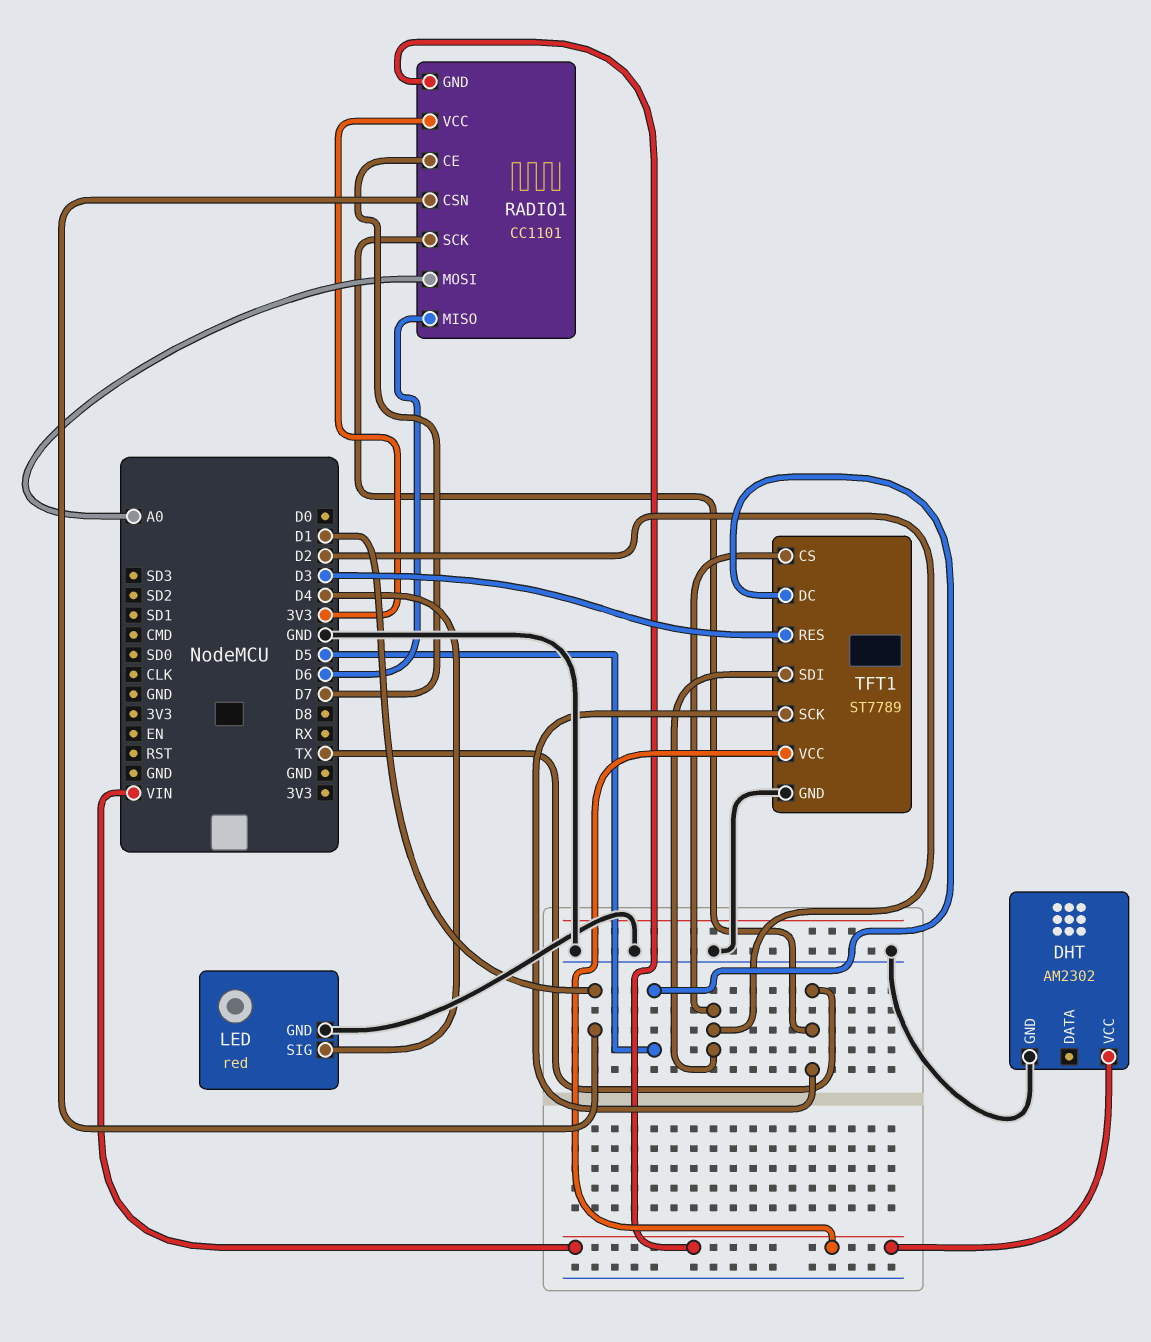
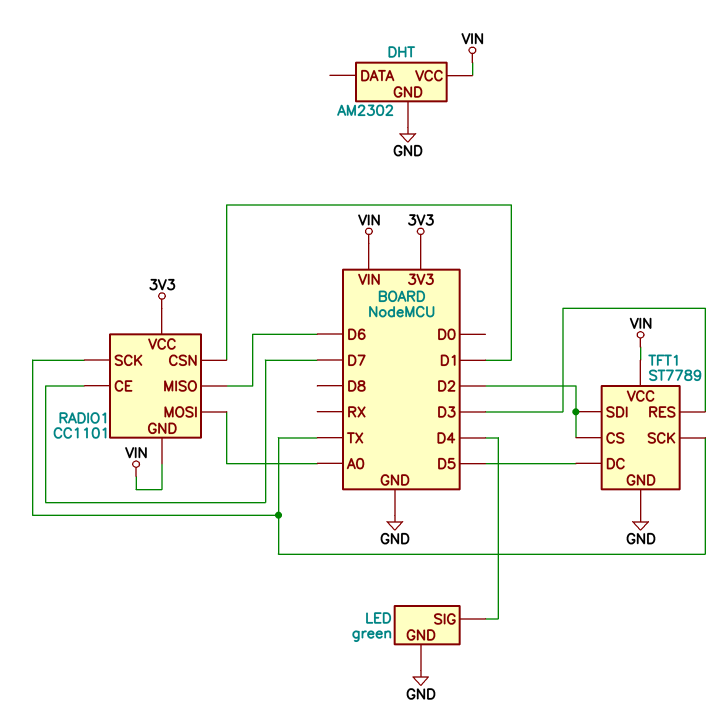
LED: red -> green

